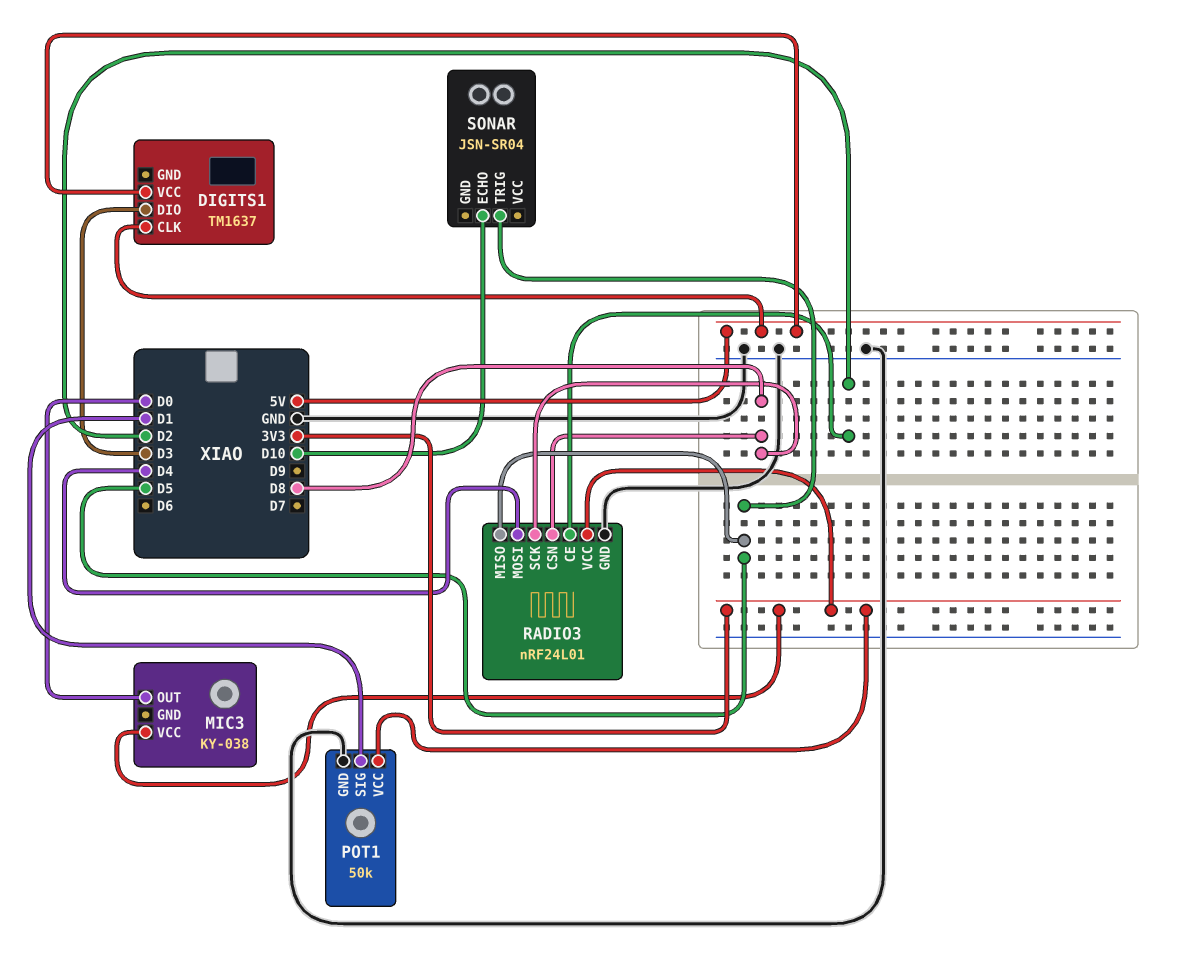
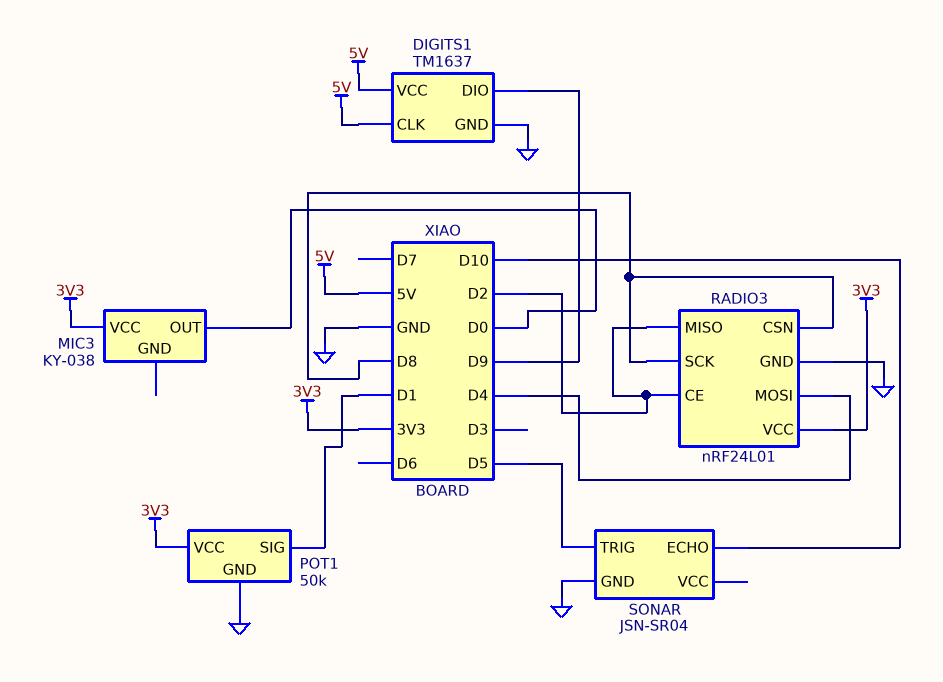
DIGITS1 pin DIO: D3 -> D9
DIGITS1 pin GND: none -> GND
RADIO3 pin MISO: D5 -> D2
SONAR pin GND: none -> GND

